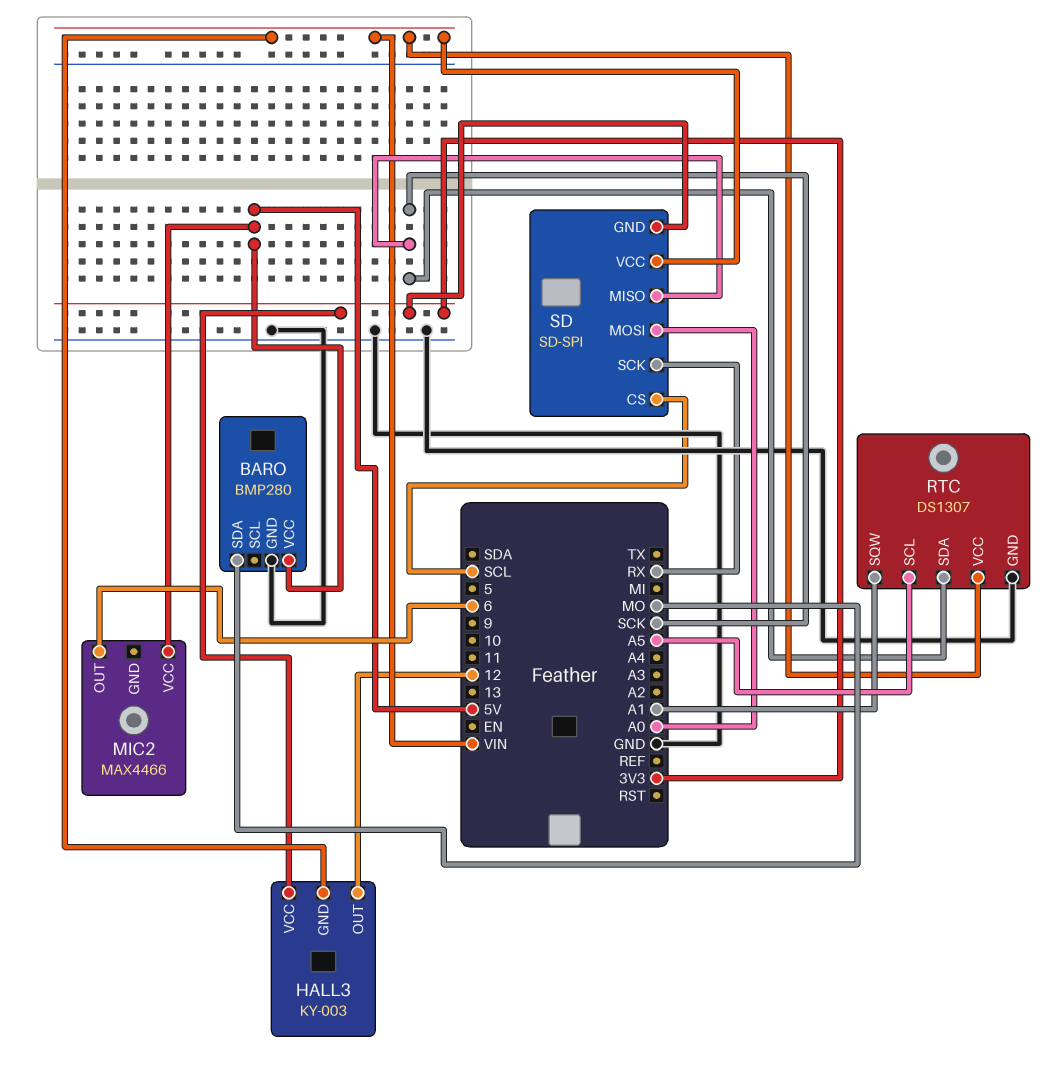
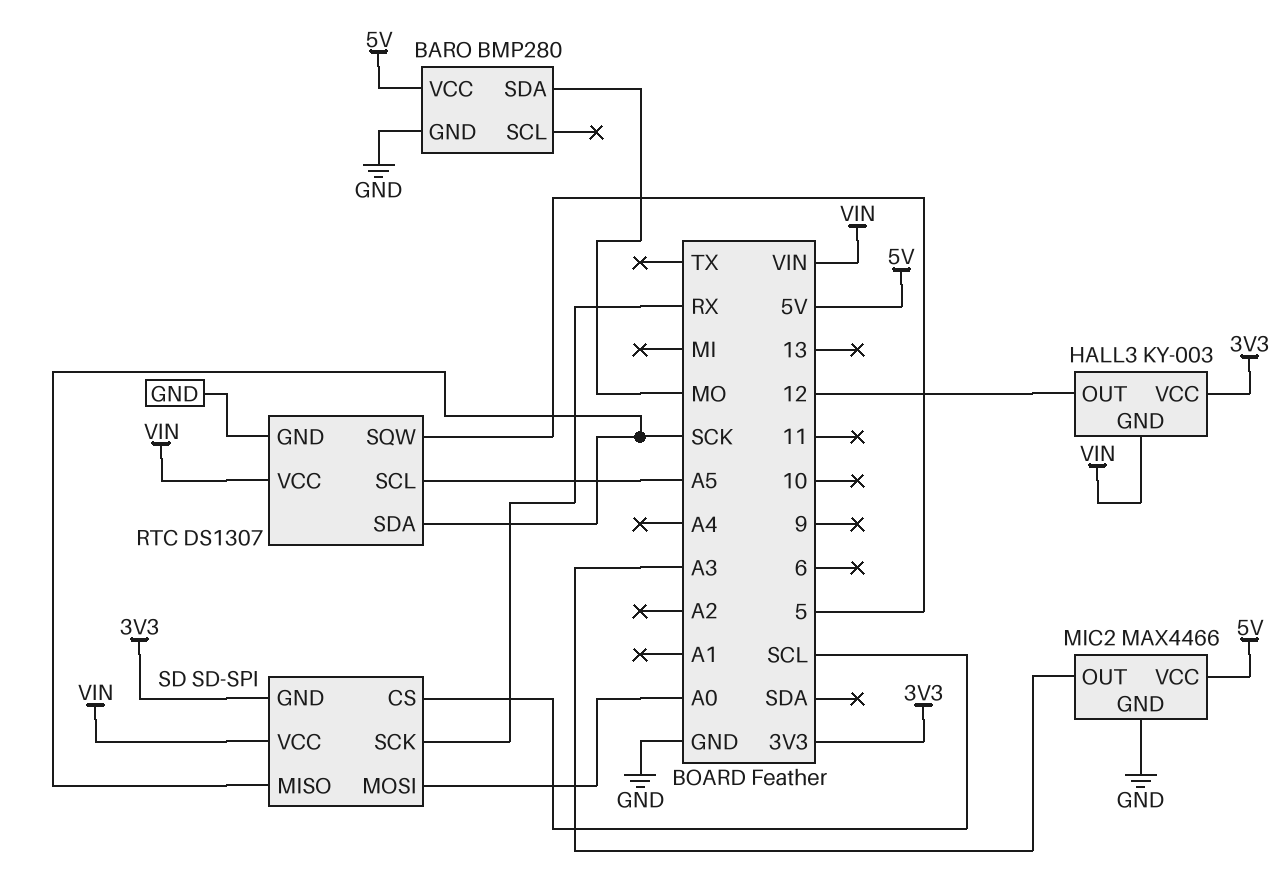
MIC2 pin GND: none -> GND
MIC2 pin OUT: 6 -> A3
RTC pin SQW: A1 -> 5

